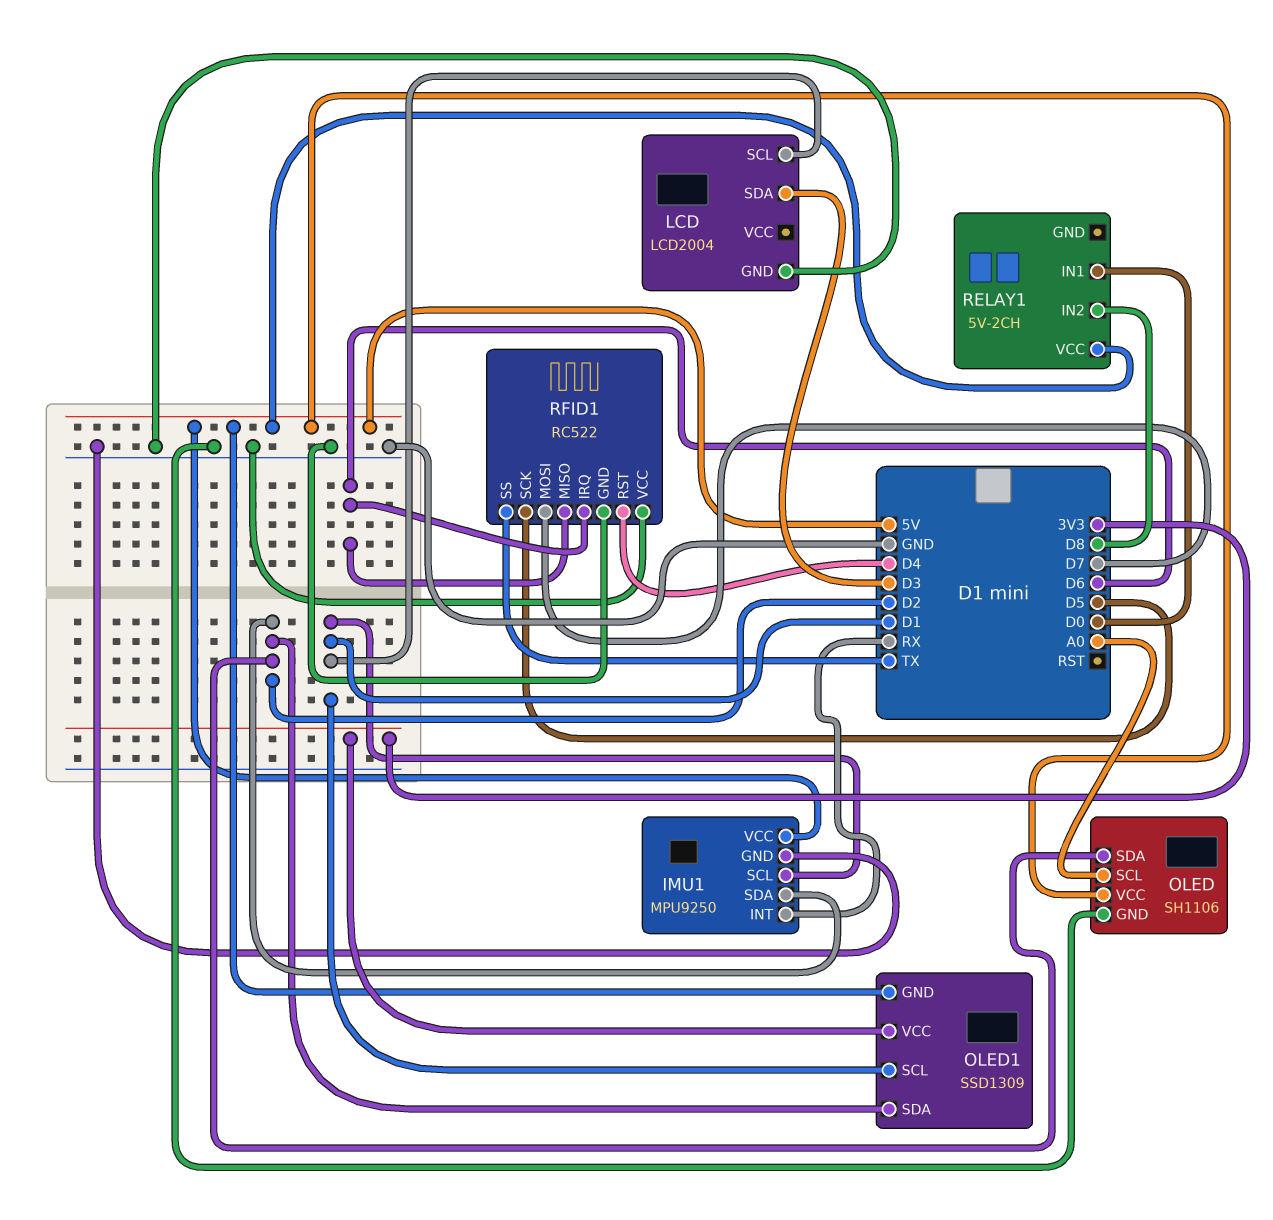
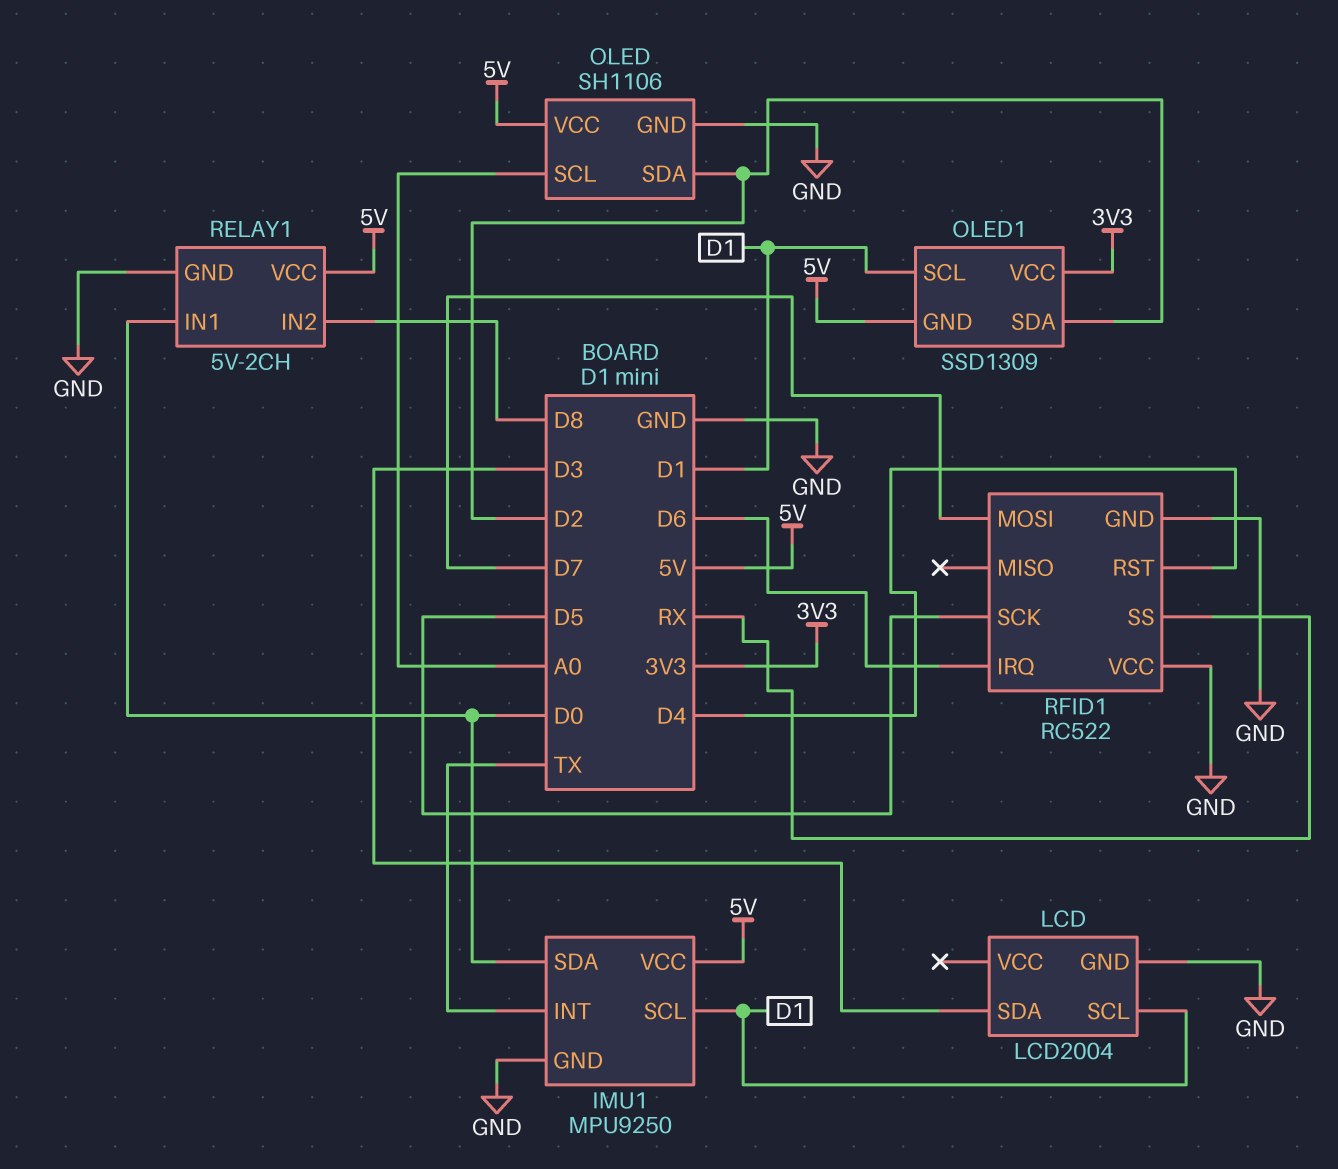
IMU1 pin INT: RX -> TX
IMU1 pin SDA: D2 -> D0
RELAY1 pin GND: none -> GND
RFID1 pin MISO: D6 -> none
RFID1 pin SS: TX -> RX

